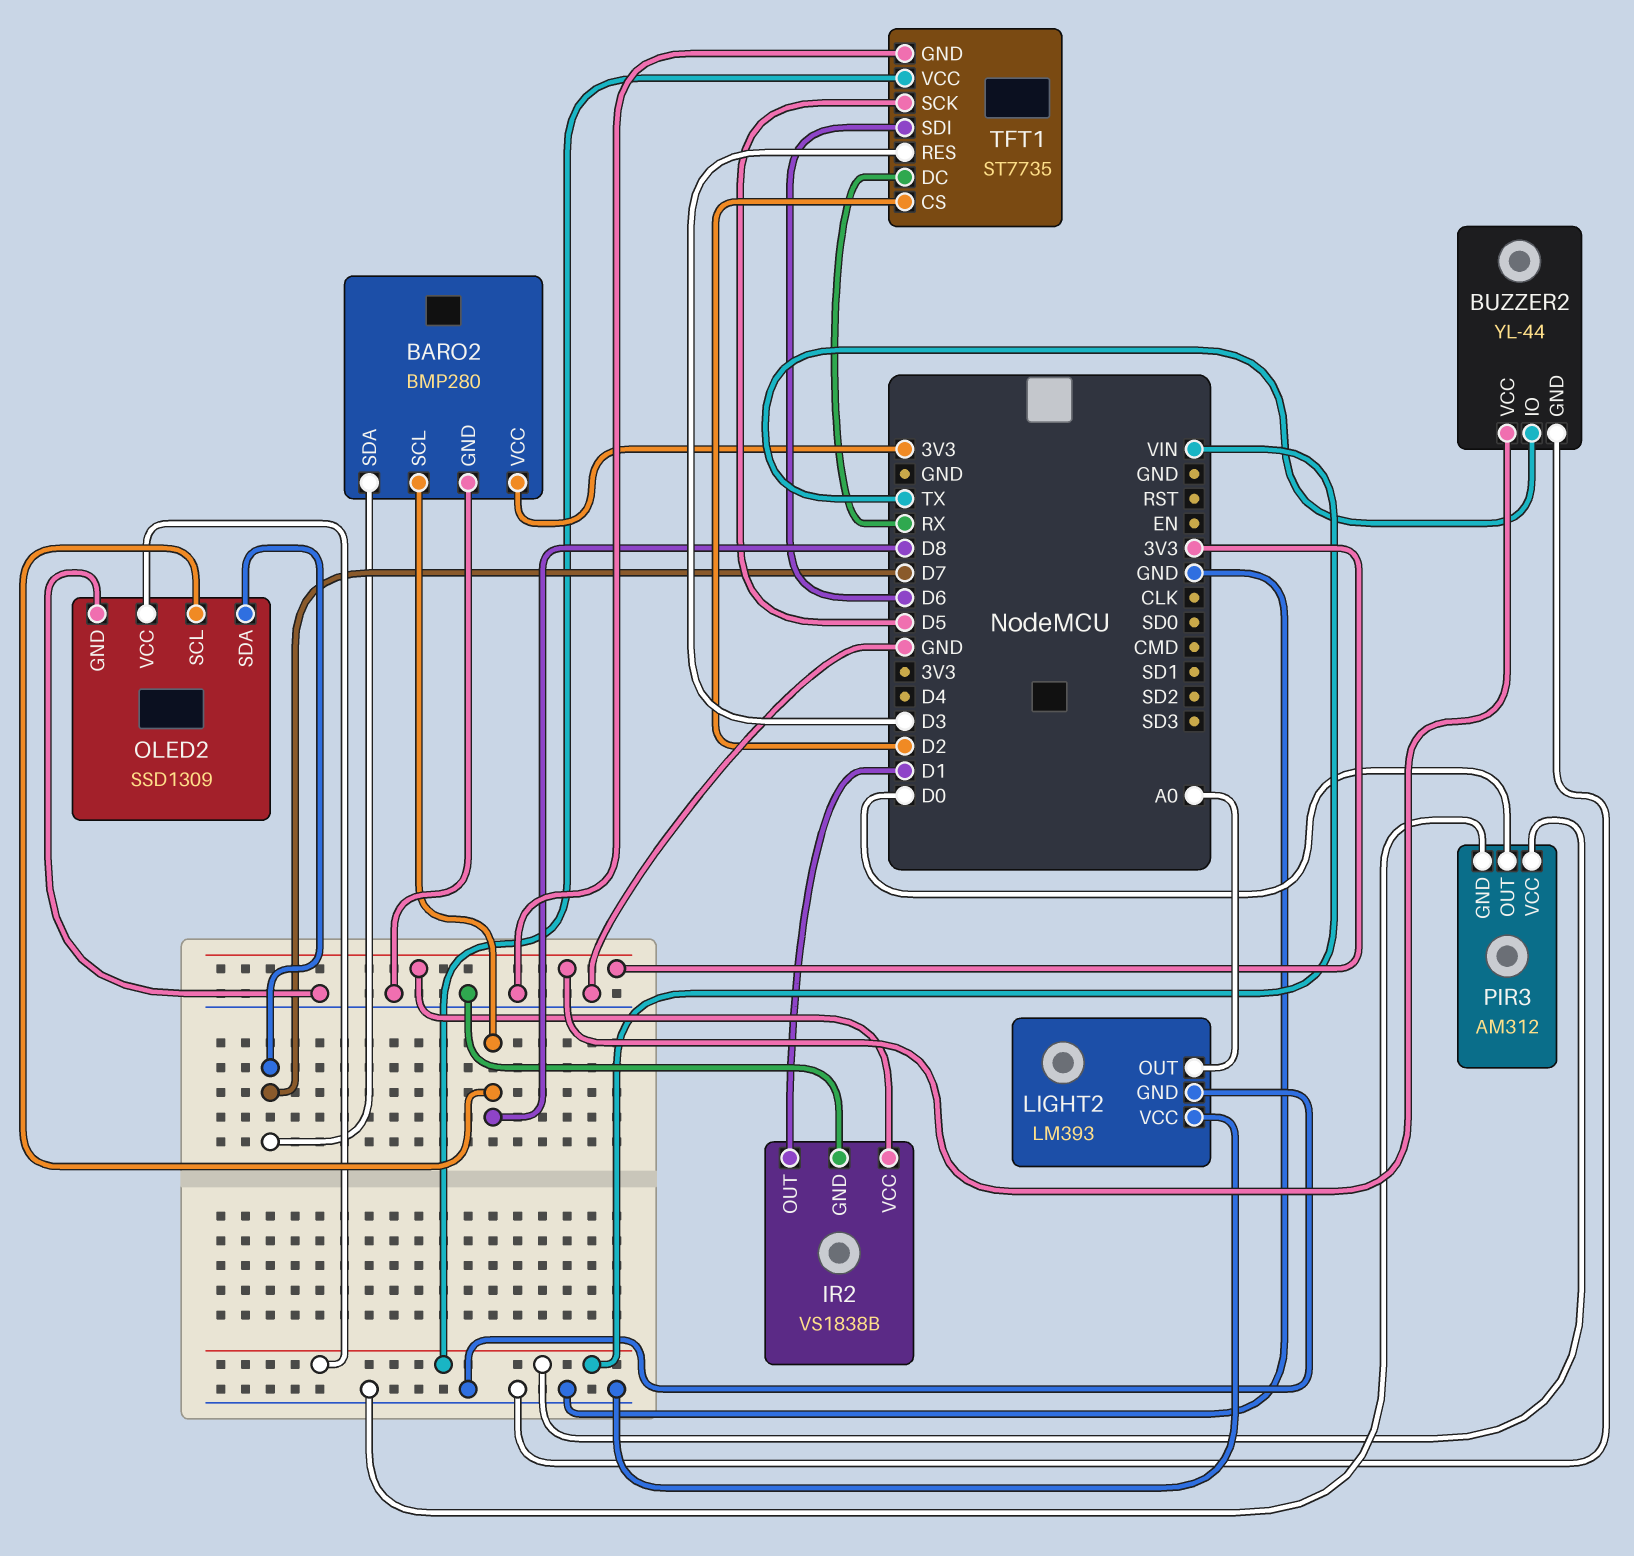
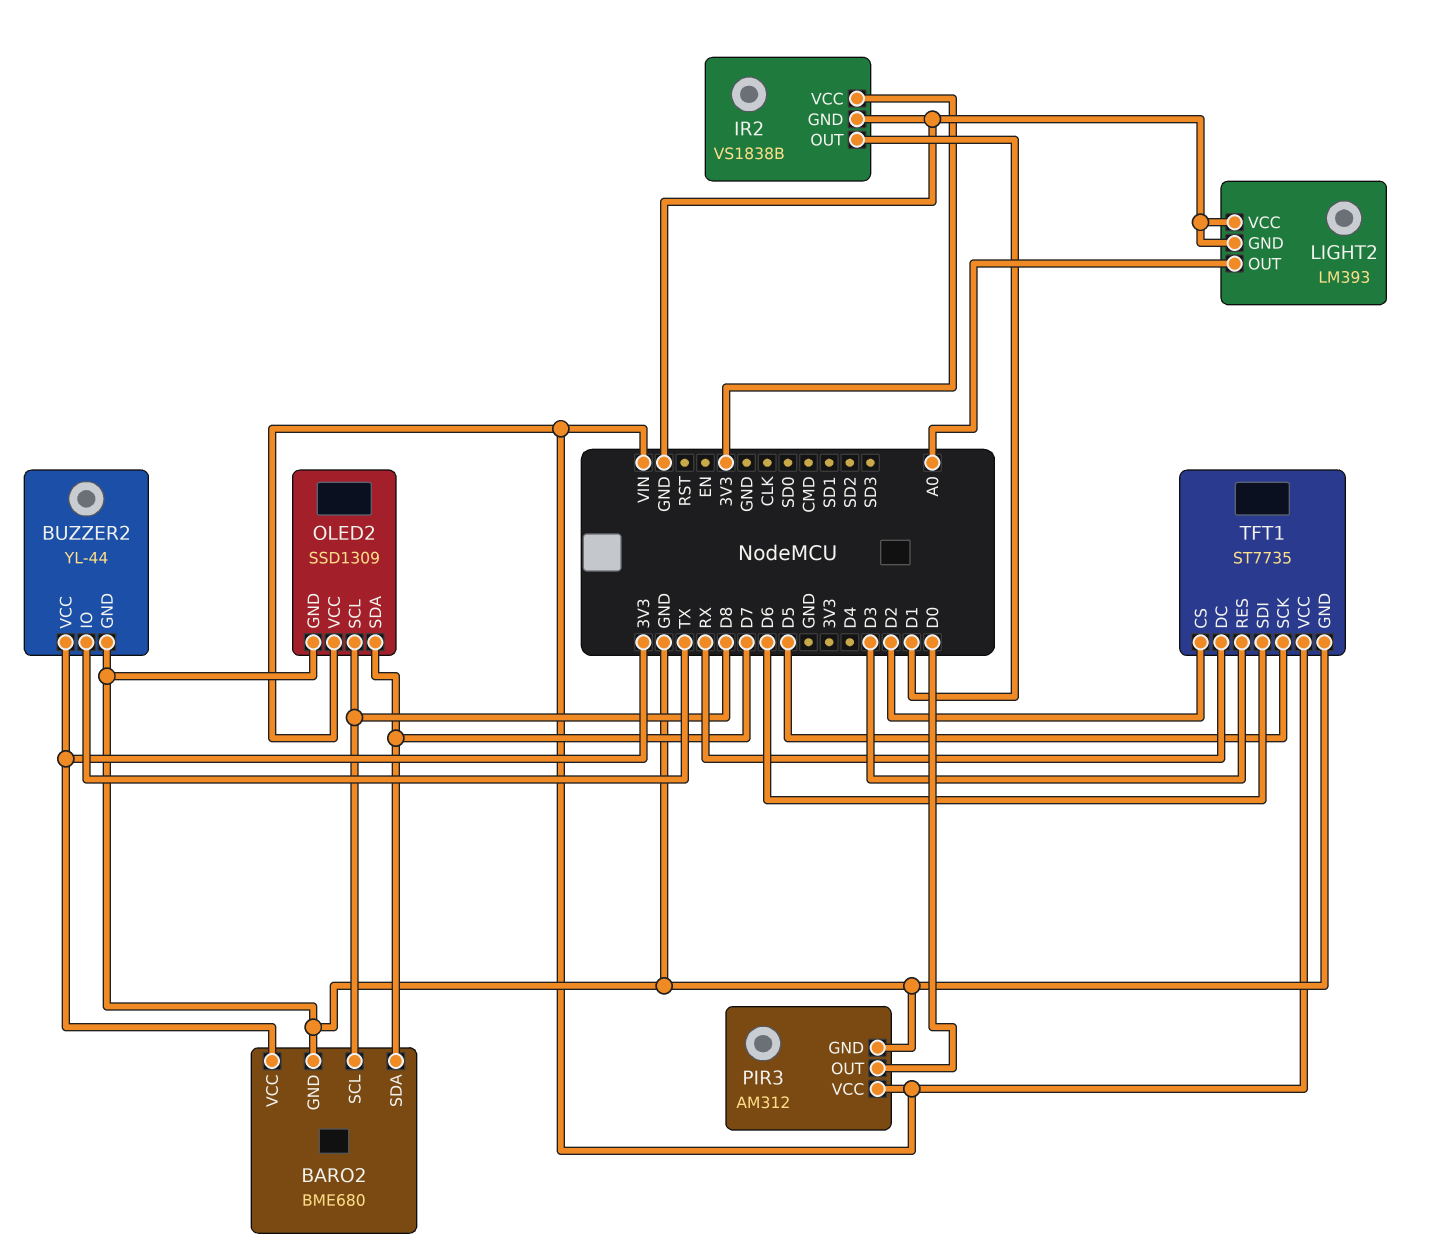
BARO2: BMP280 -> BME680

